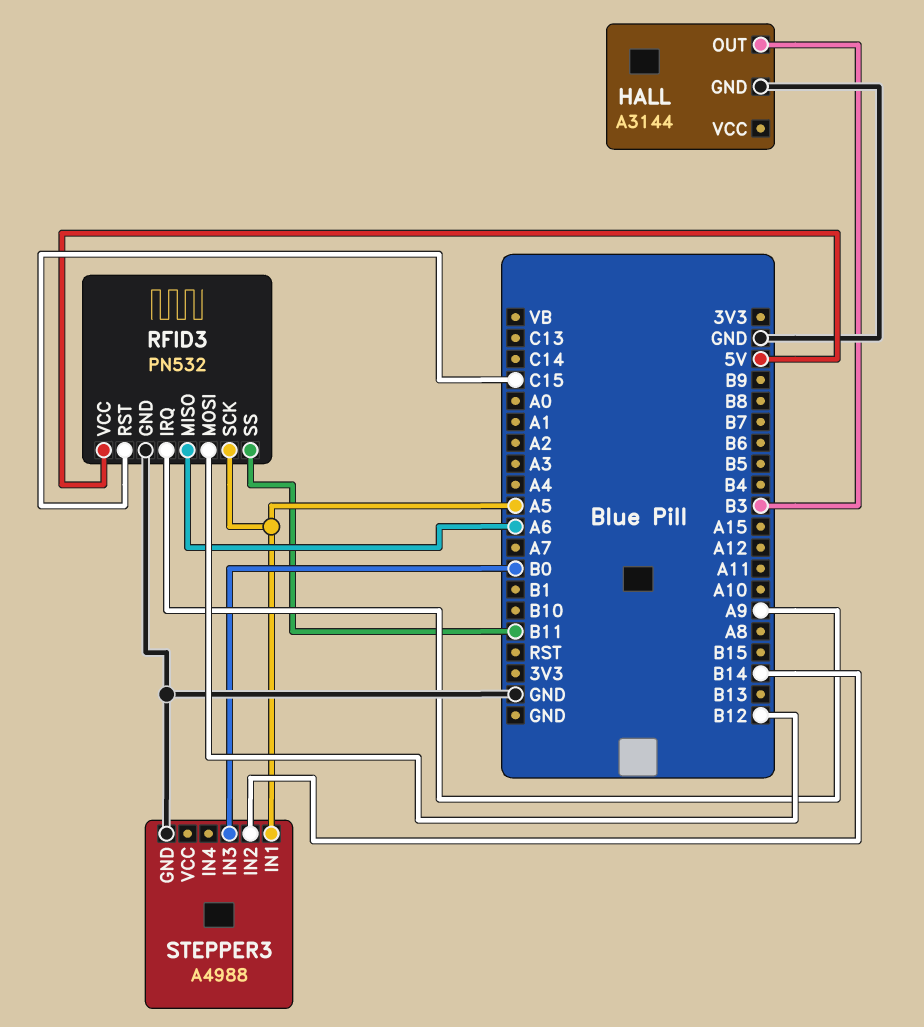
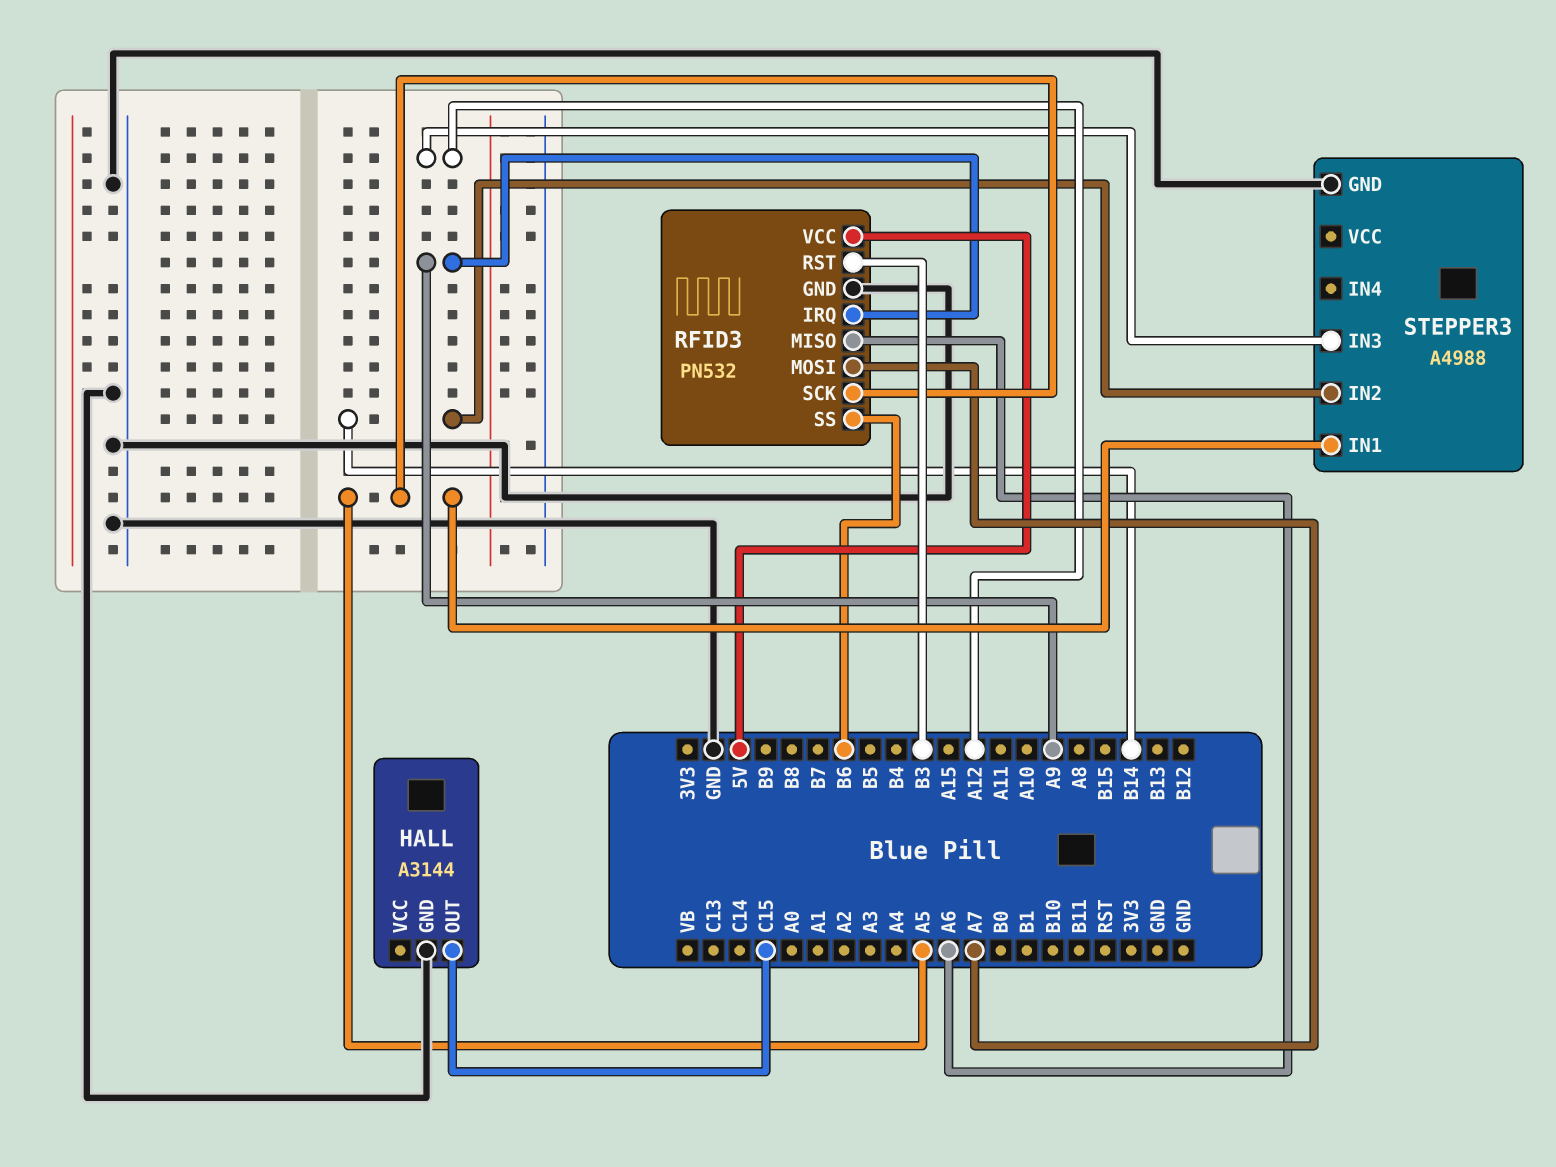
HALL pin OUT: B3 -> C15
RFID3 pin MOSI: B12 -> A7
RFID3 pin RST: C15 -> B3
RFID3 pin SS: B11 -> B6
STEPPER3 pin IN3: B0 -> A12

